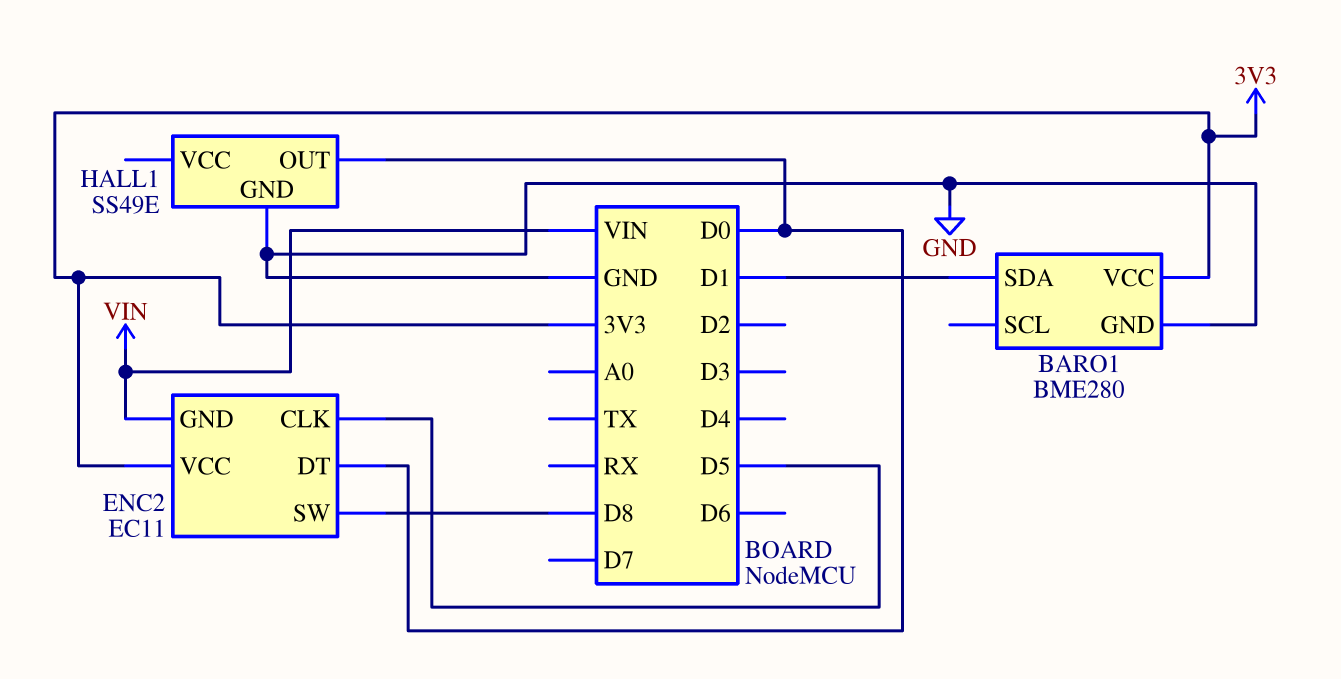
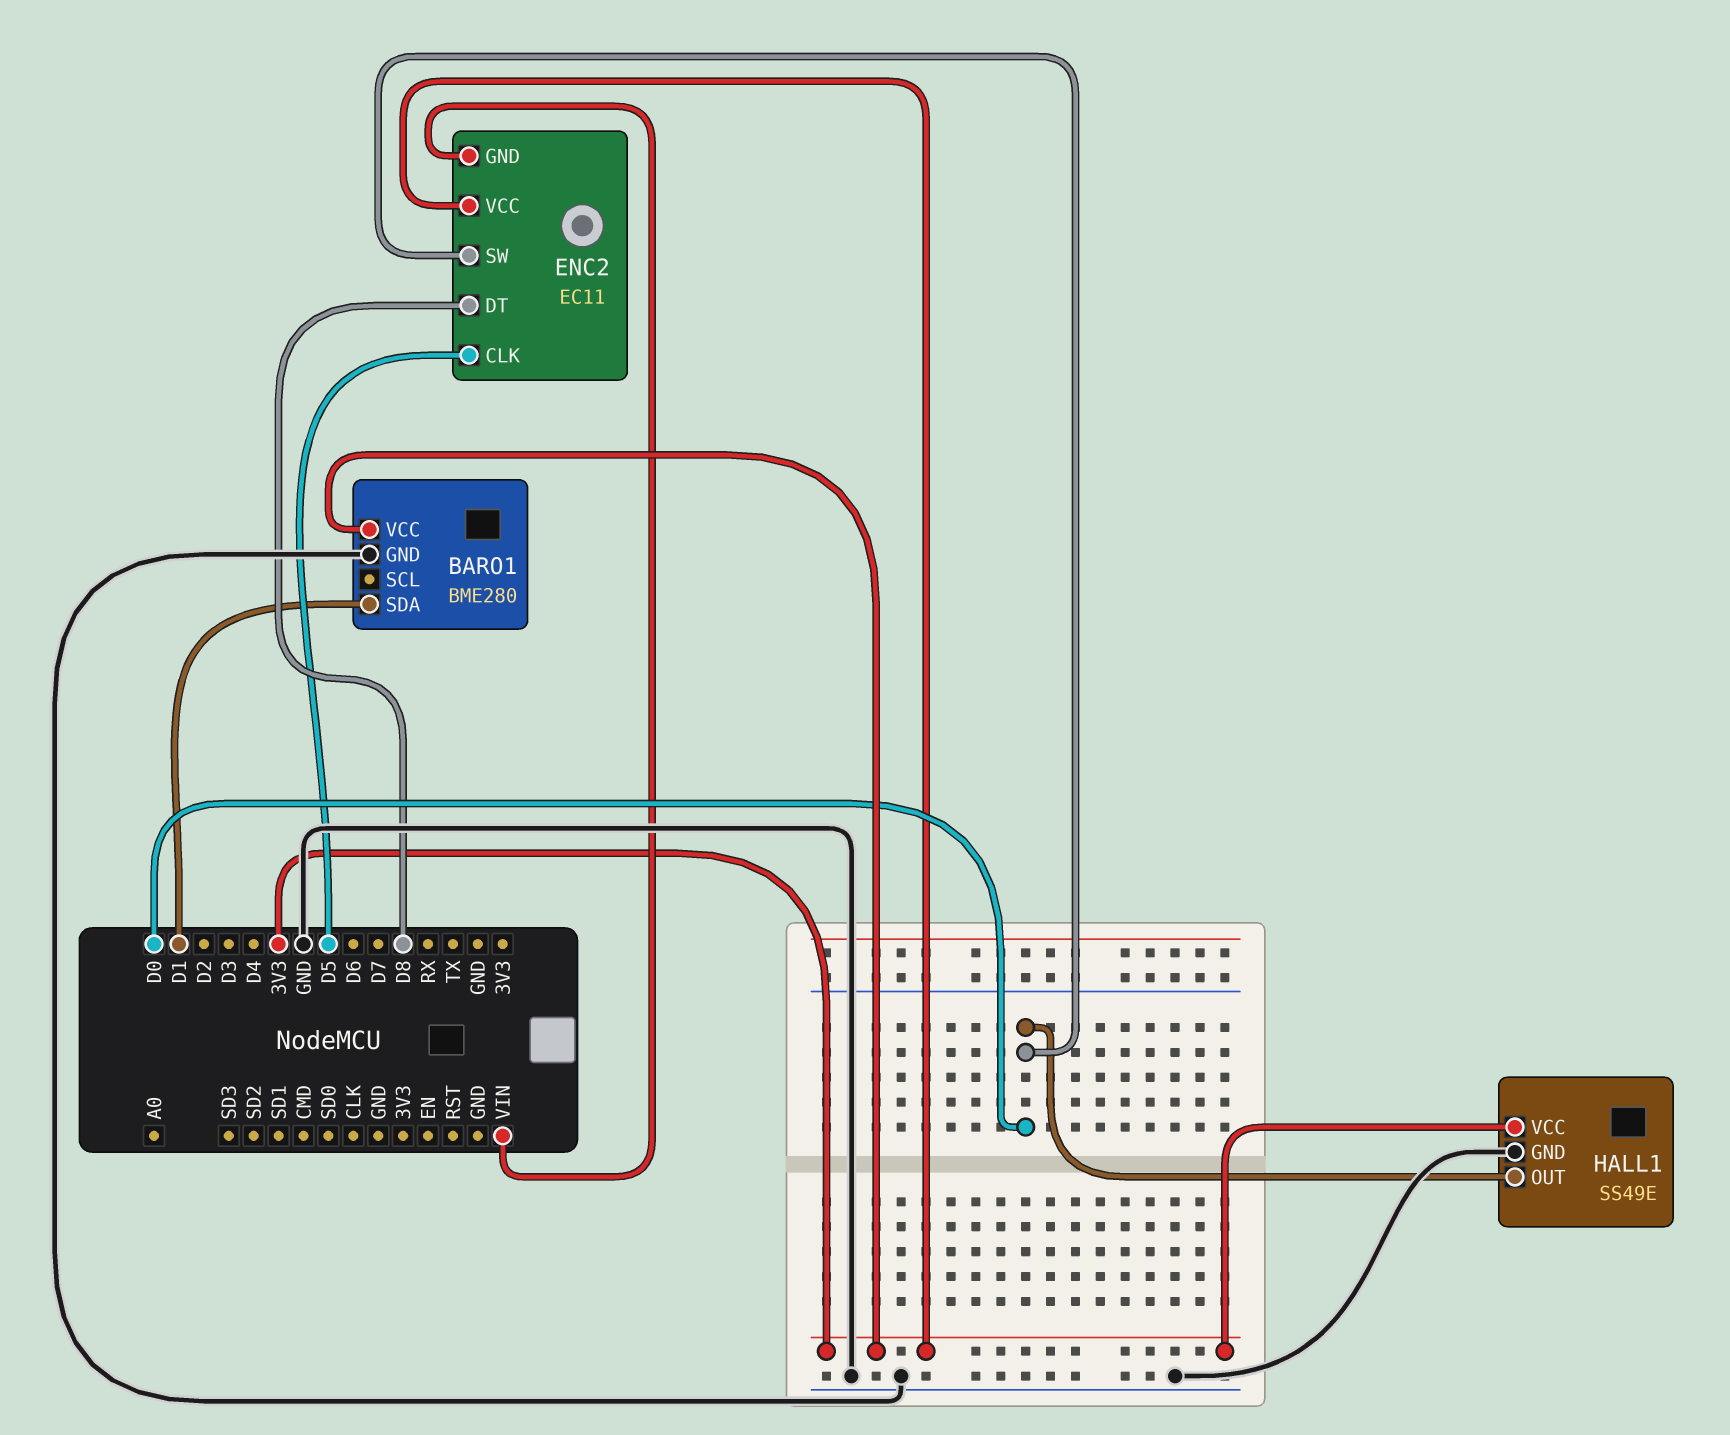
ENC2 pin DT: D0 -> D8
ENC2 pin SW: D8 -> D0
HALL1 pin VCC: none -> 3V3

